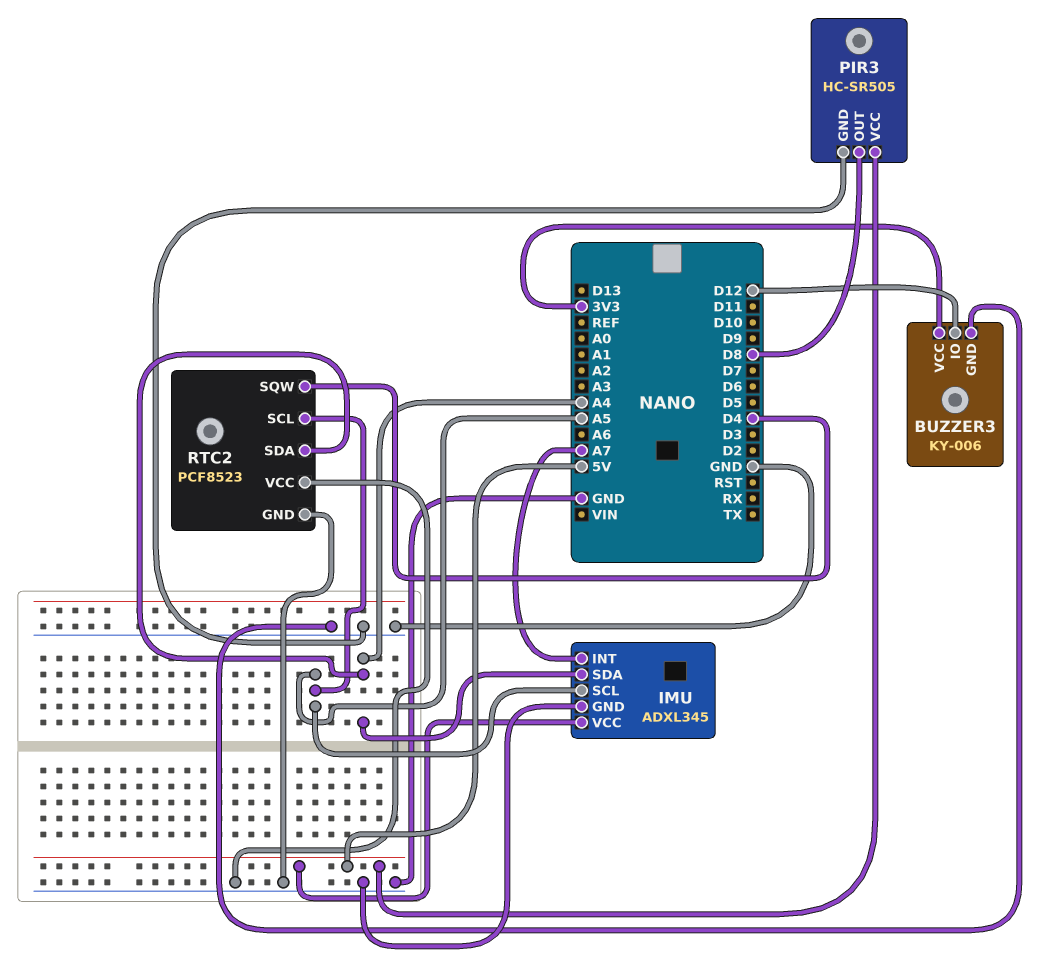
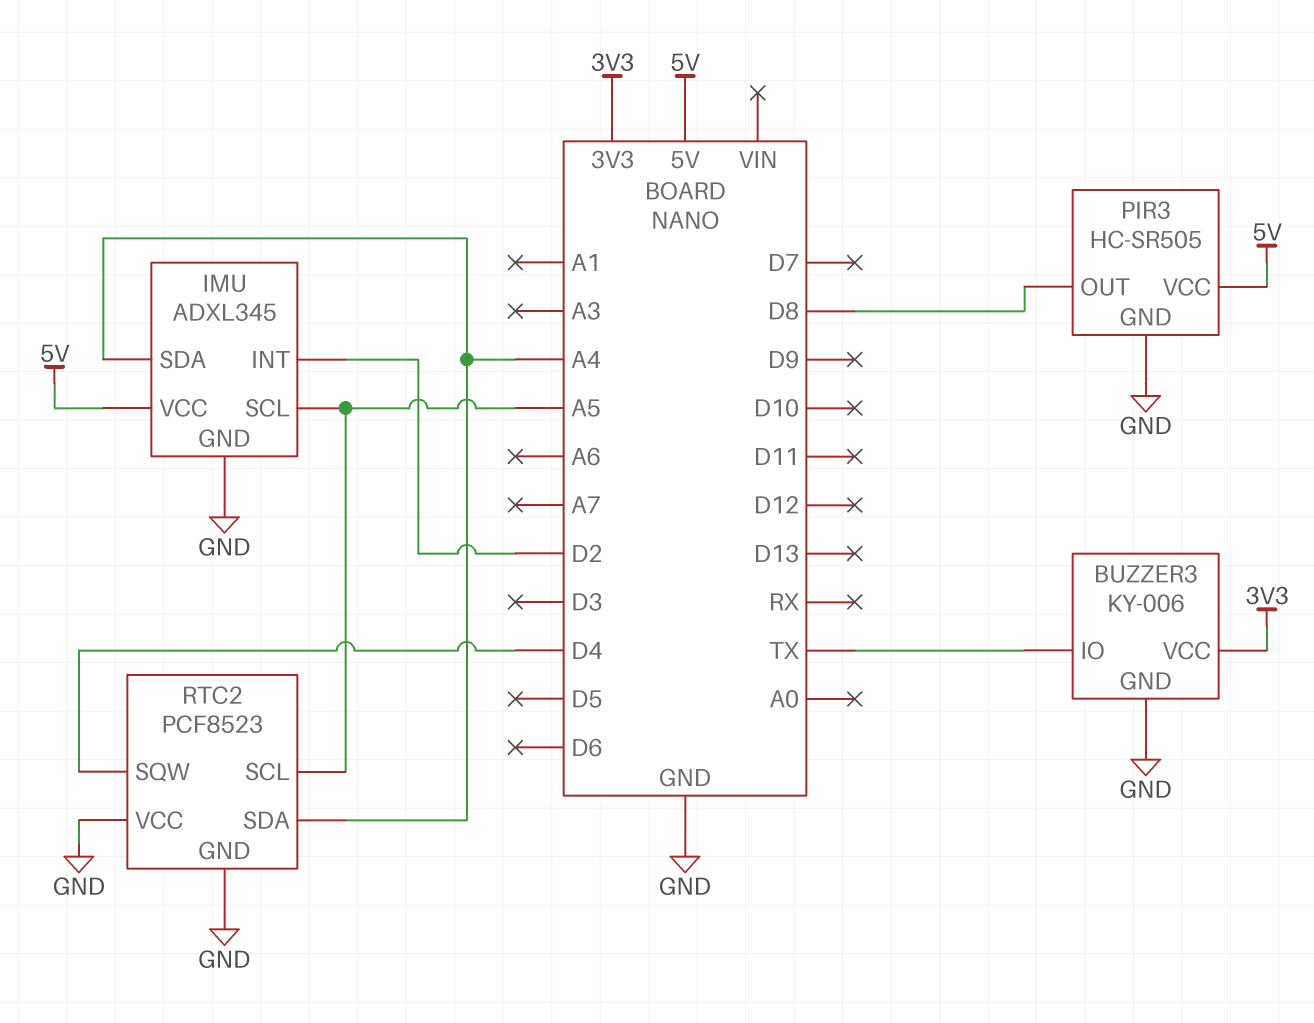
BUZZER3 pin IO: D12 -> TX
IMU pin INT: A7 -> D2

